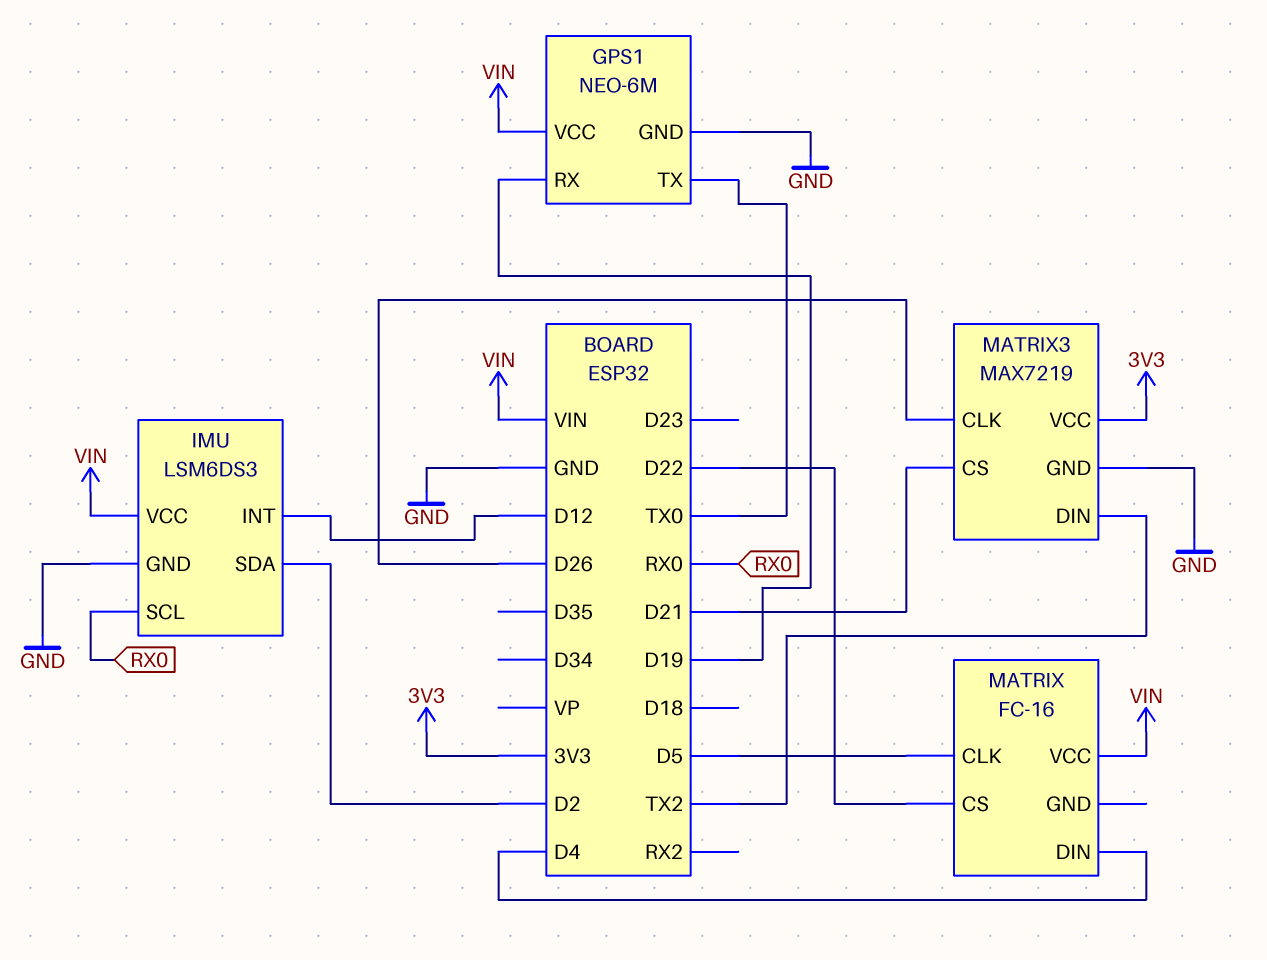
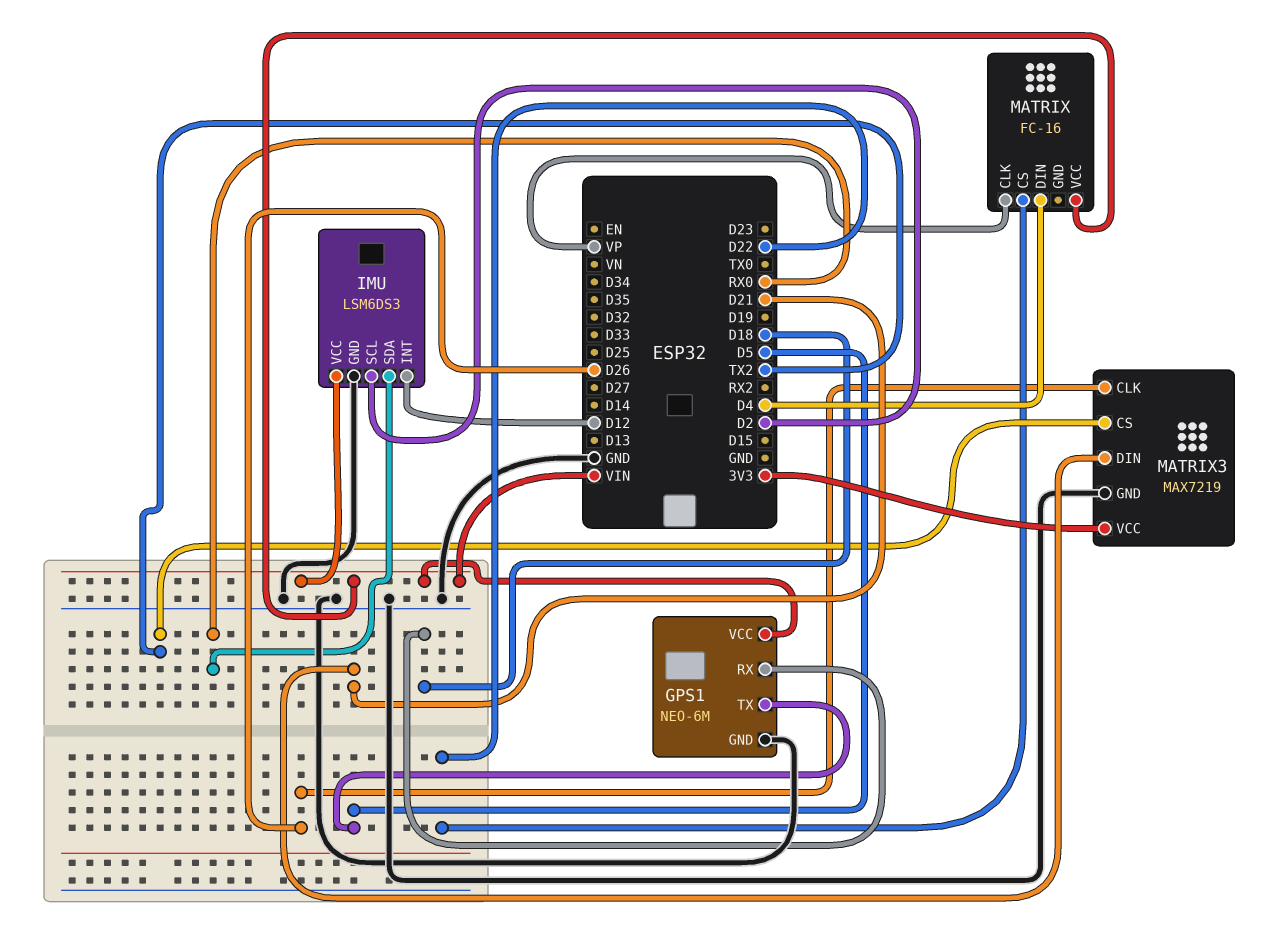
GPS1 pin RX: D19 -> D18
GPS1 pin TX: TX0 -> D5
IMU pin SCL: RX0 -> D2
IMU pin SDA: D2 -> RX0
MATRIX pin CLK: D5 -> VP
MATRIX3 pin CS: D21 -> TX2
MATRIX3 pin DIN: TX2 -> D21

